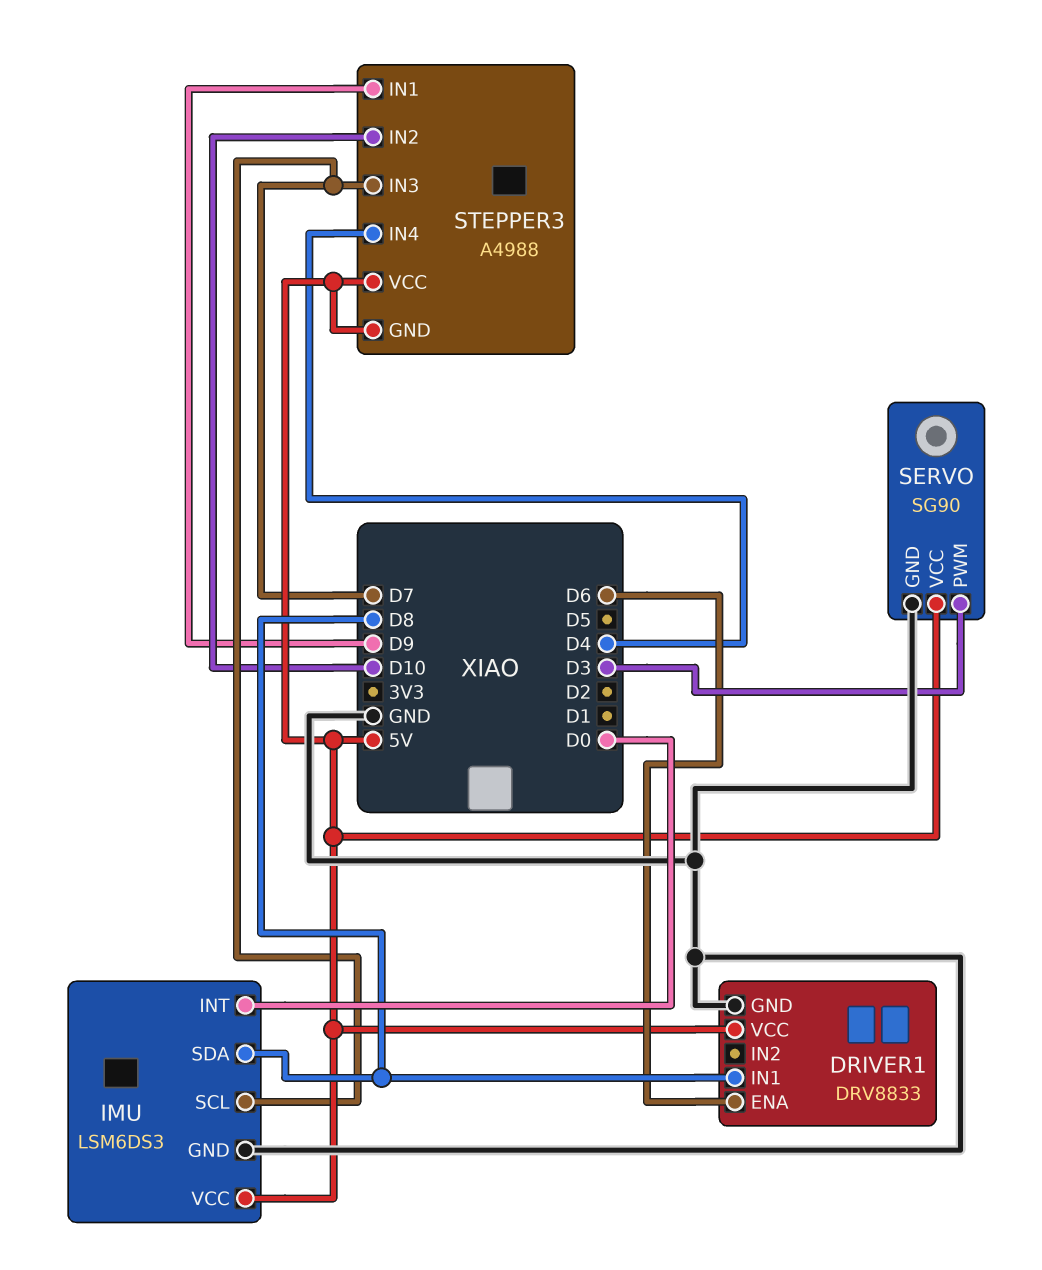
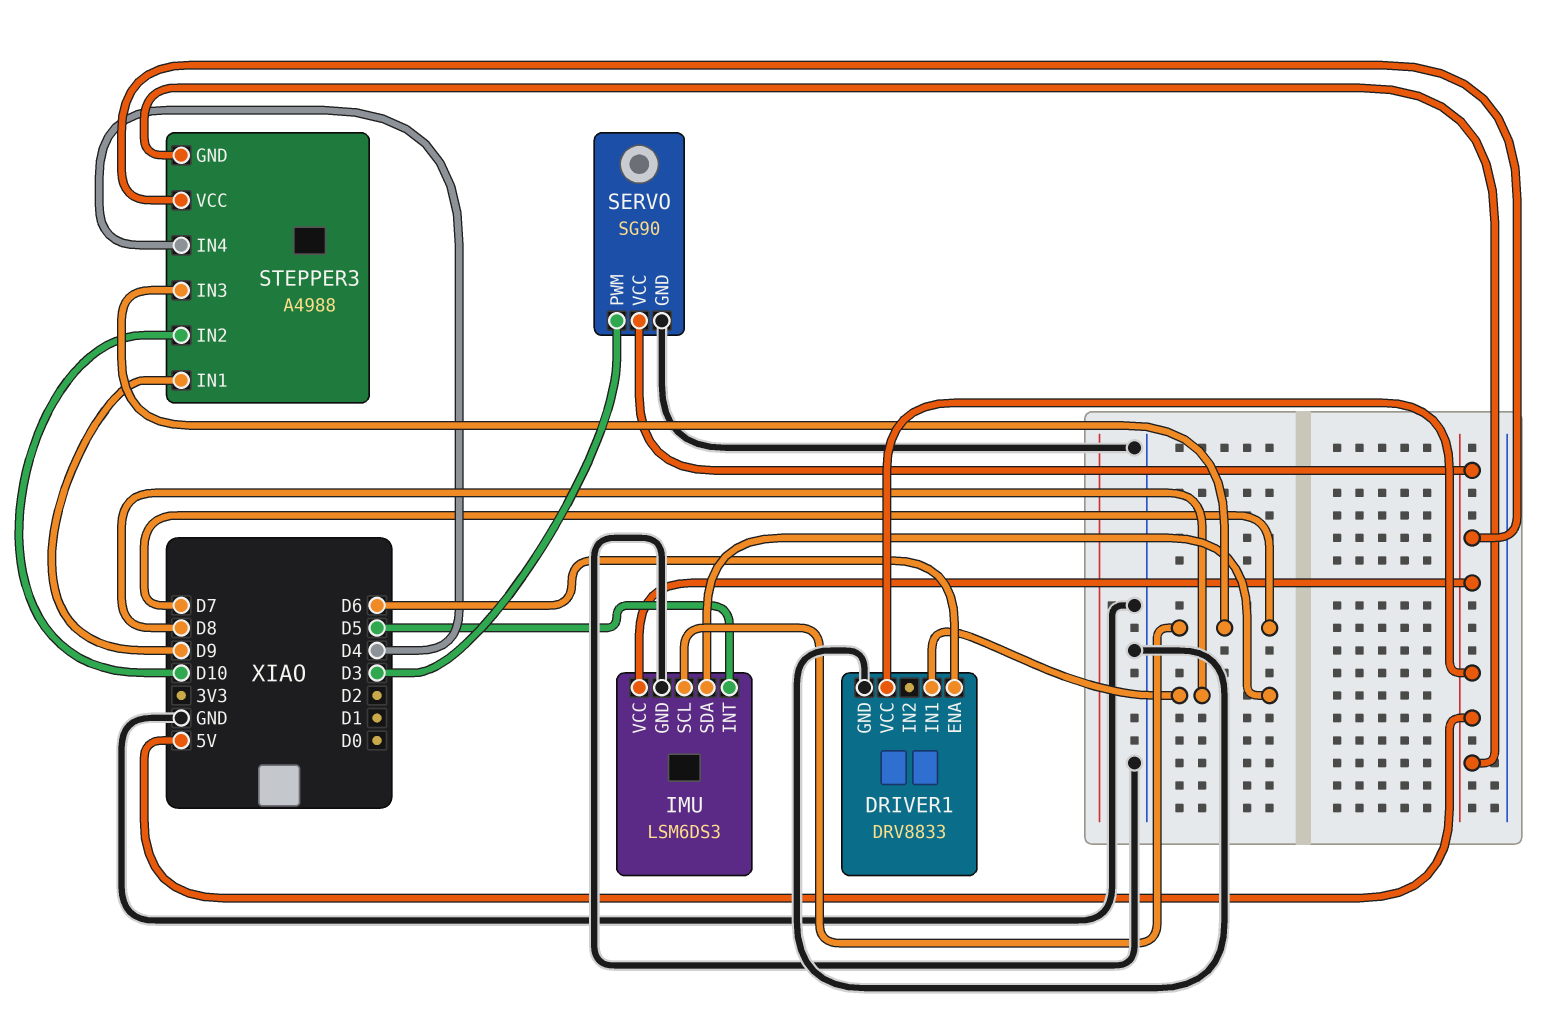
IMU pin INT: D0 -> D5

